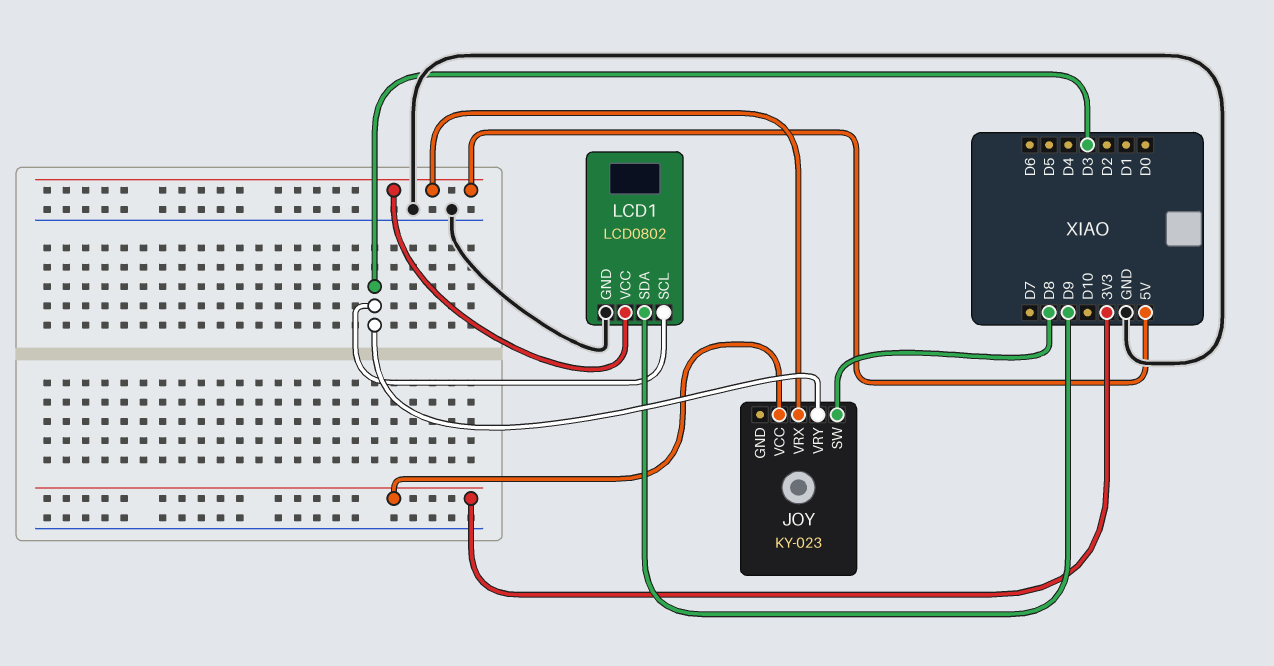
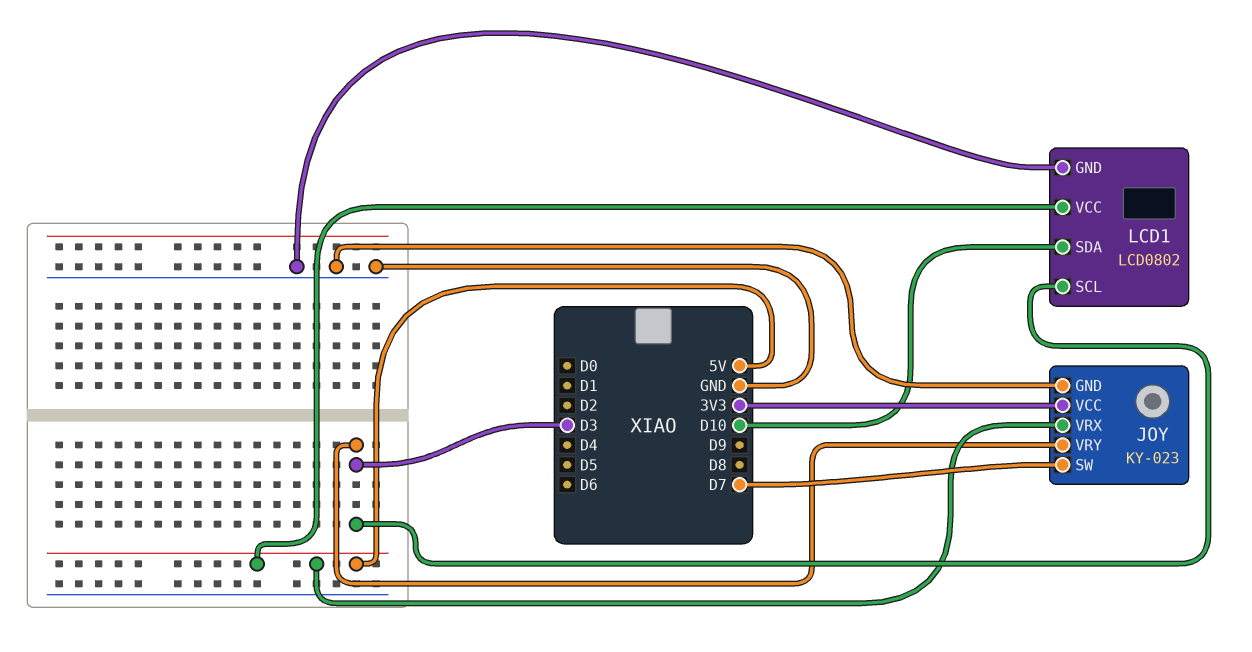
JOY pin GND: none -> GND
JOY pin SW: D8 -> D7
LCD1 pin SDA: D9 -> D10

